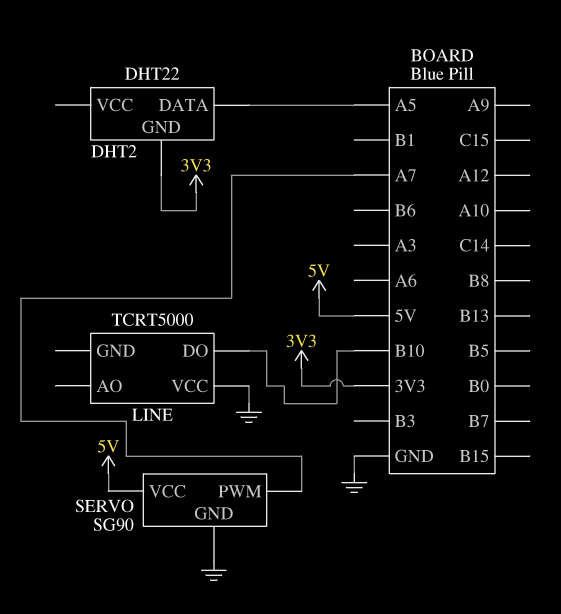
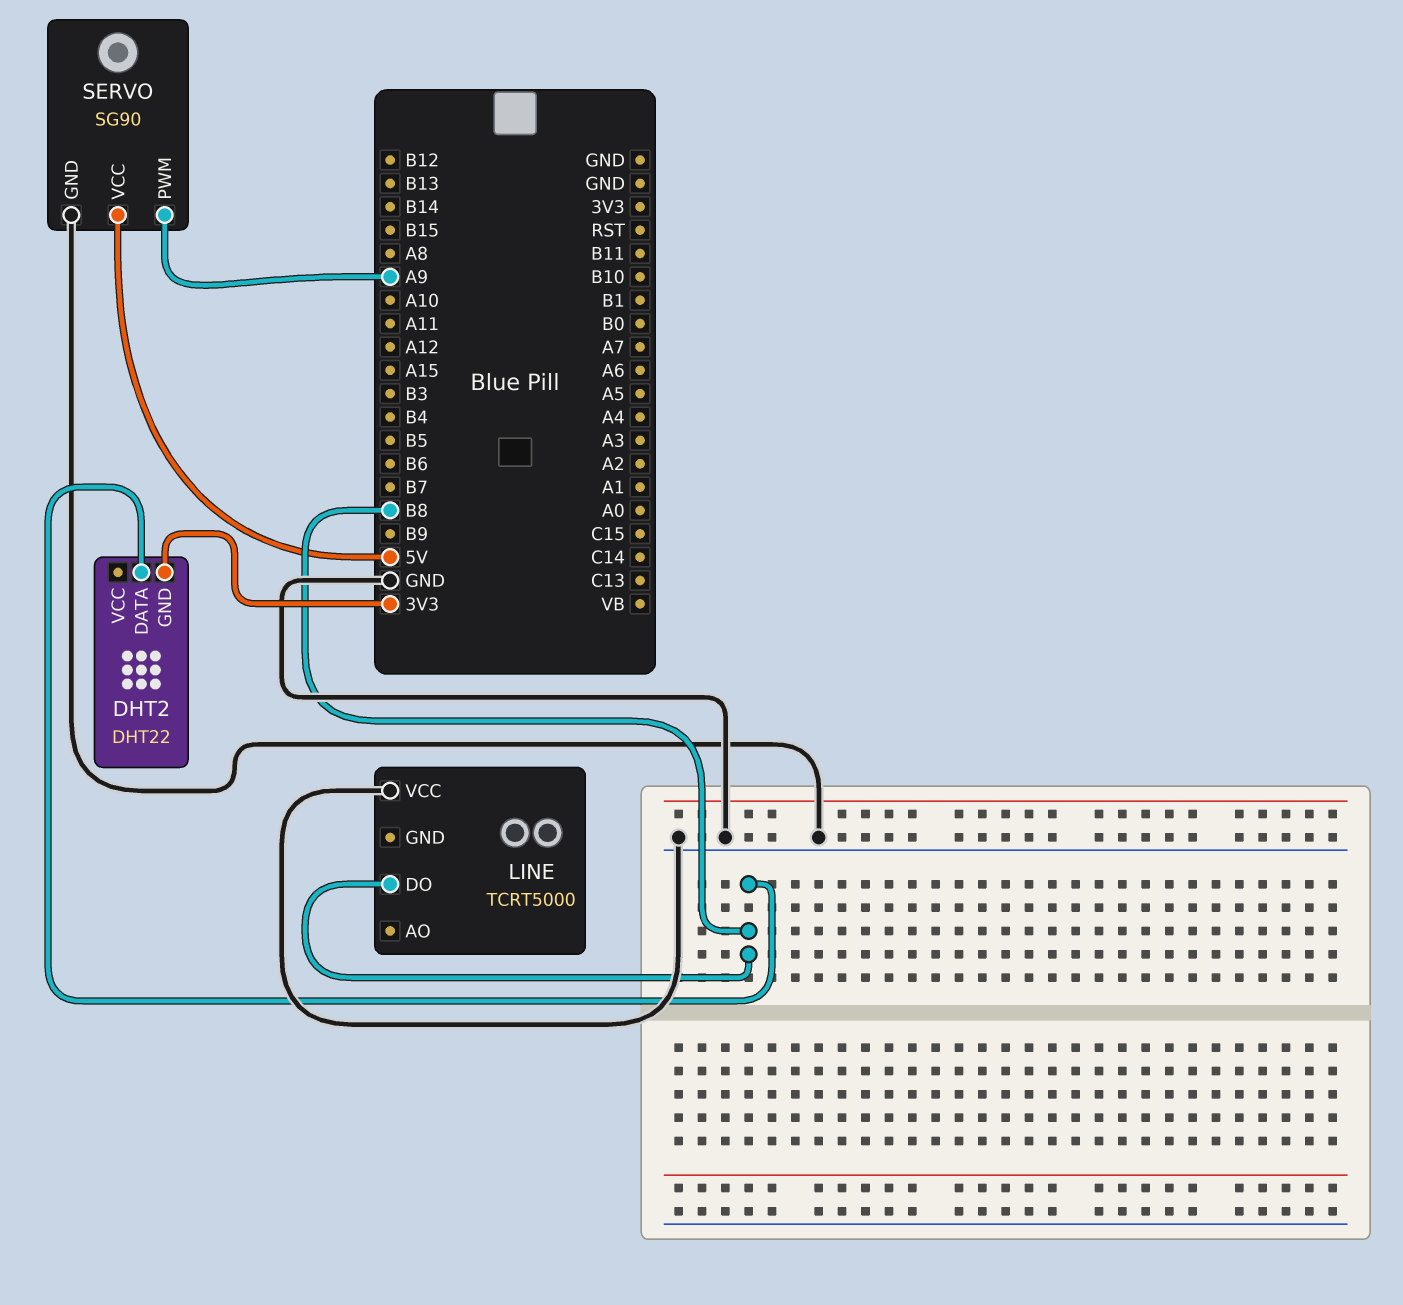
DHT2 pin DATA: A5 -> B8
LINE pin DO: B10 -> B8
SERVO pin PWM: A7 -> A9

